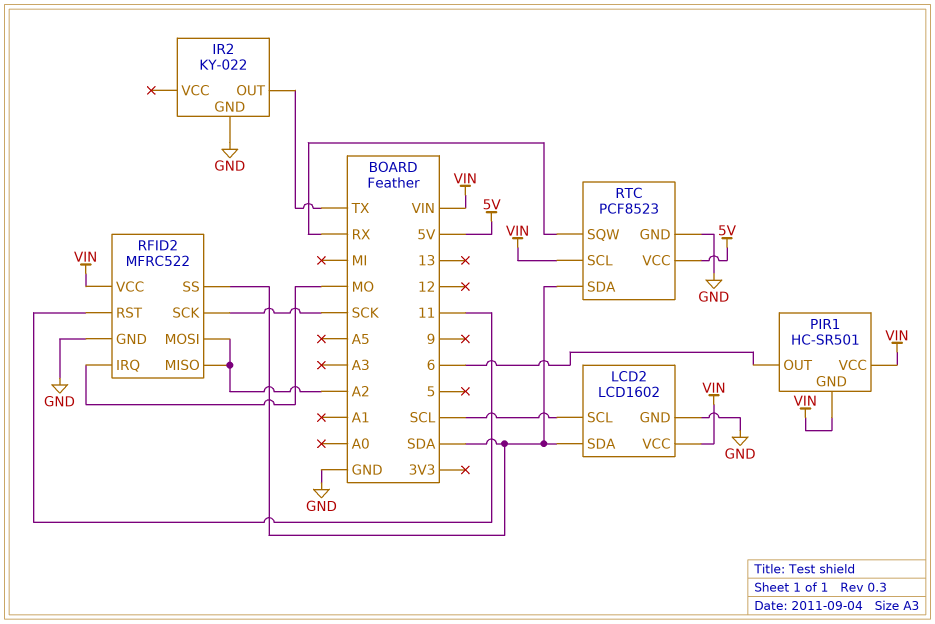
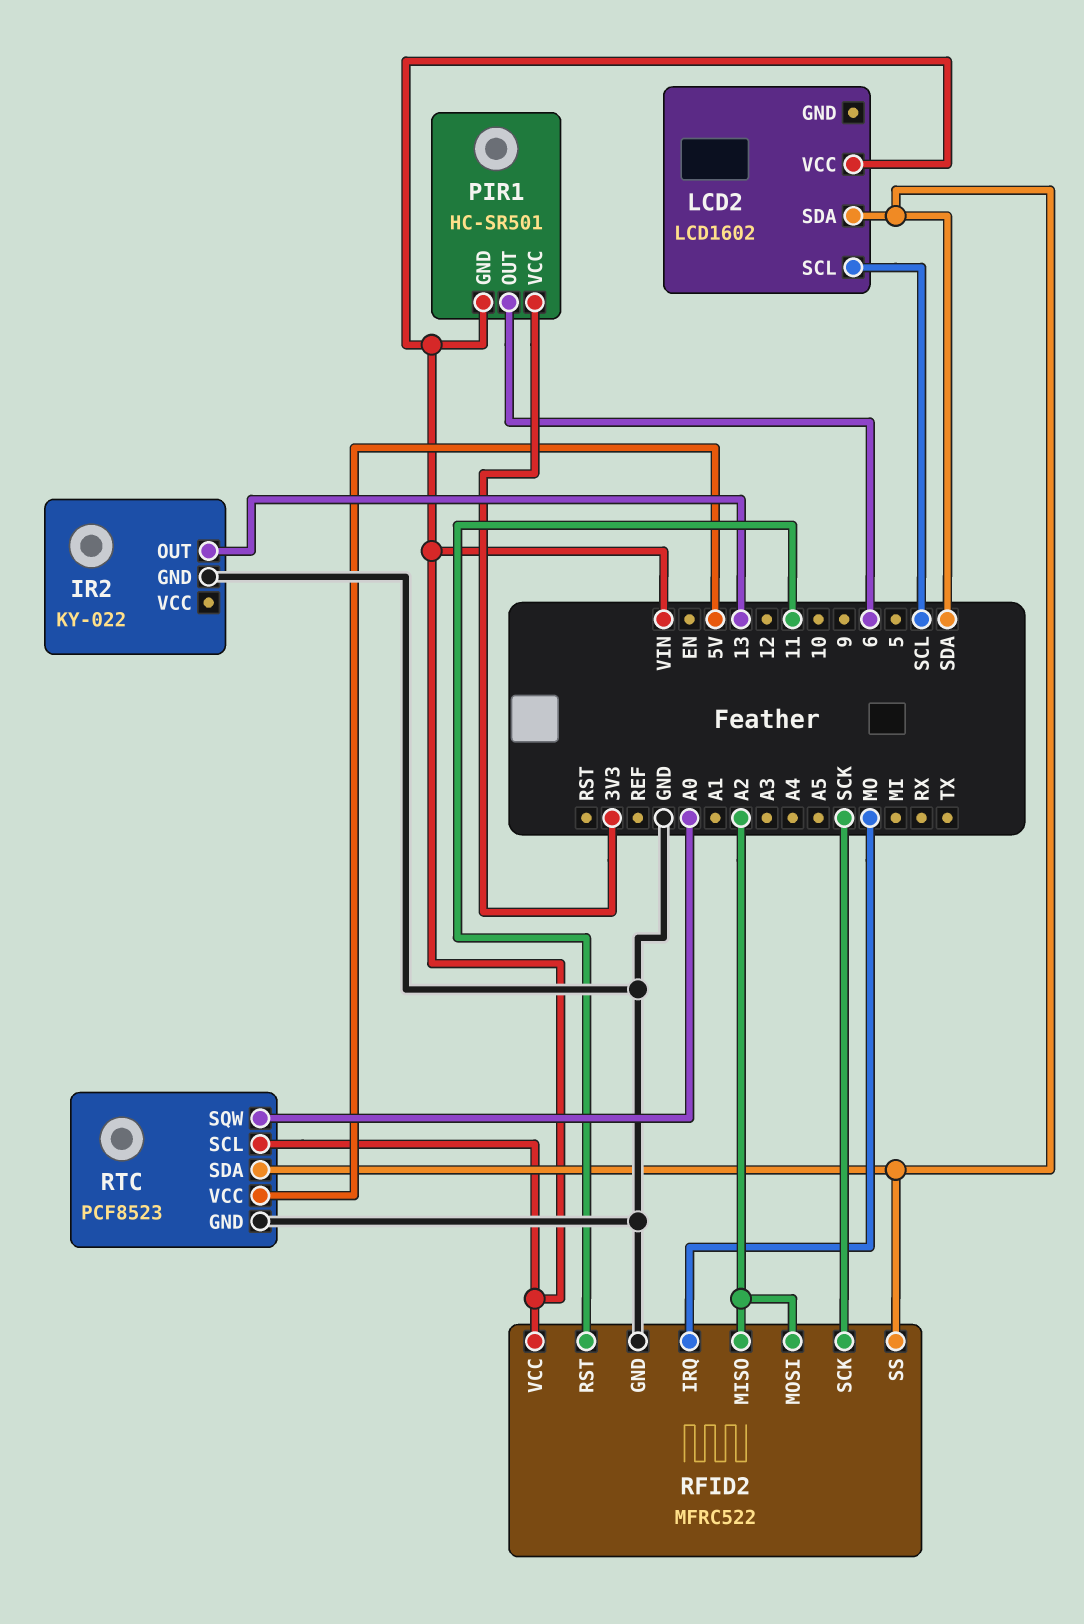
IR2 pin OUT: TX -> 13
LCD2 pin GND: GND -> none
PIR1 pin VCC: VIN -> 3V3
RTC pin SQW: RX -> A0

